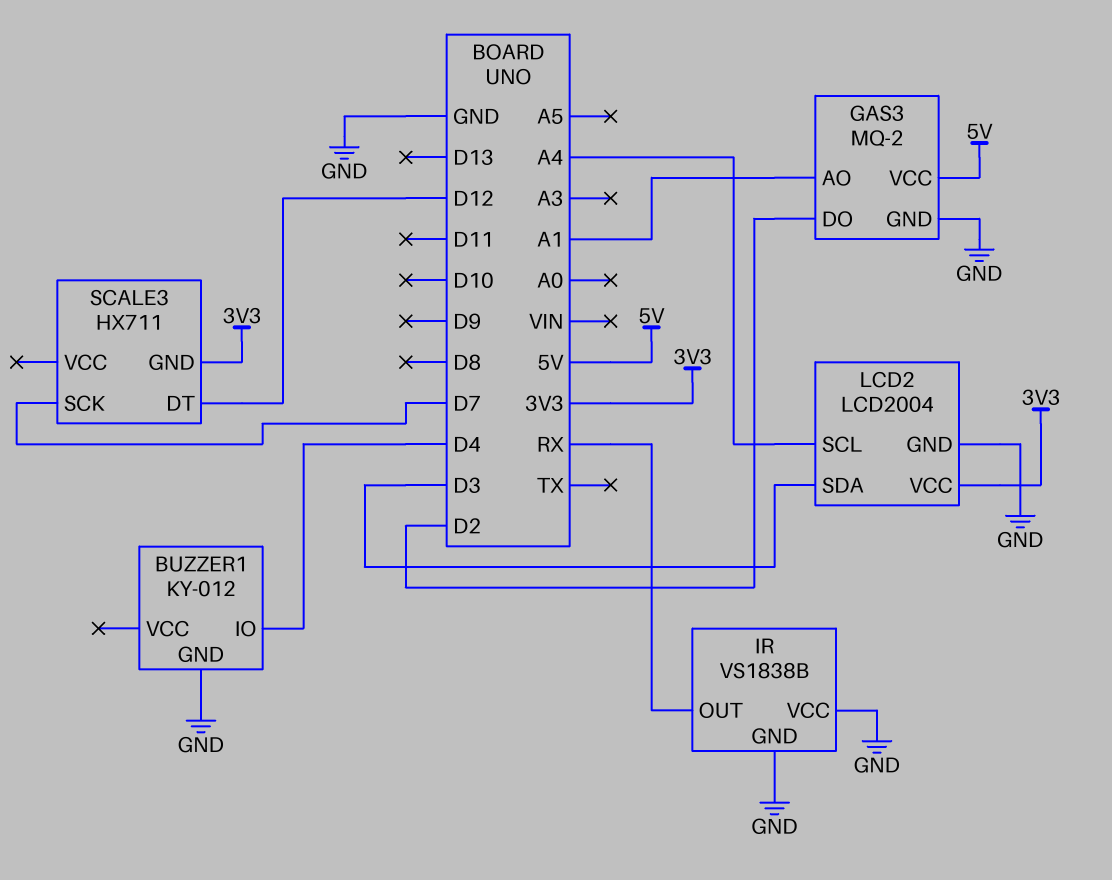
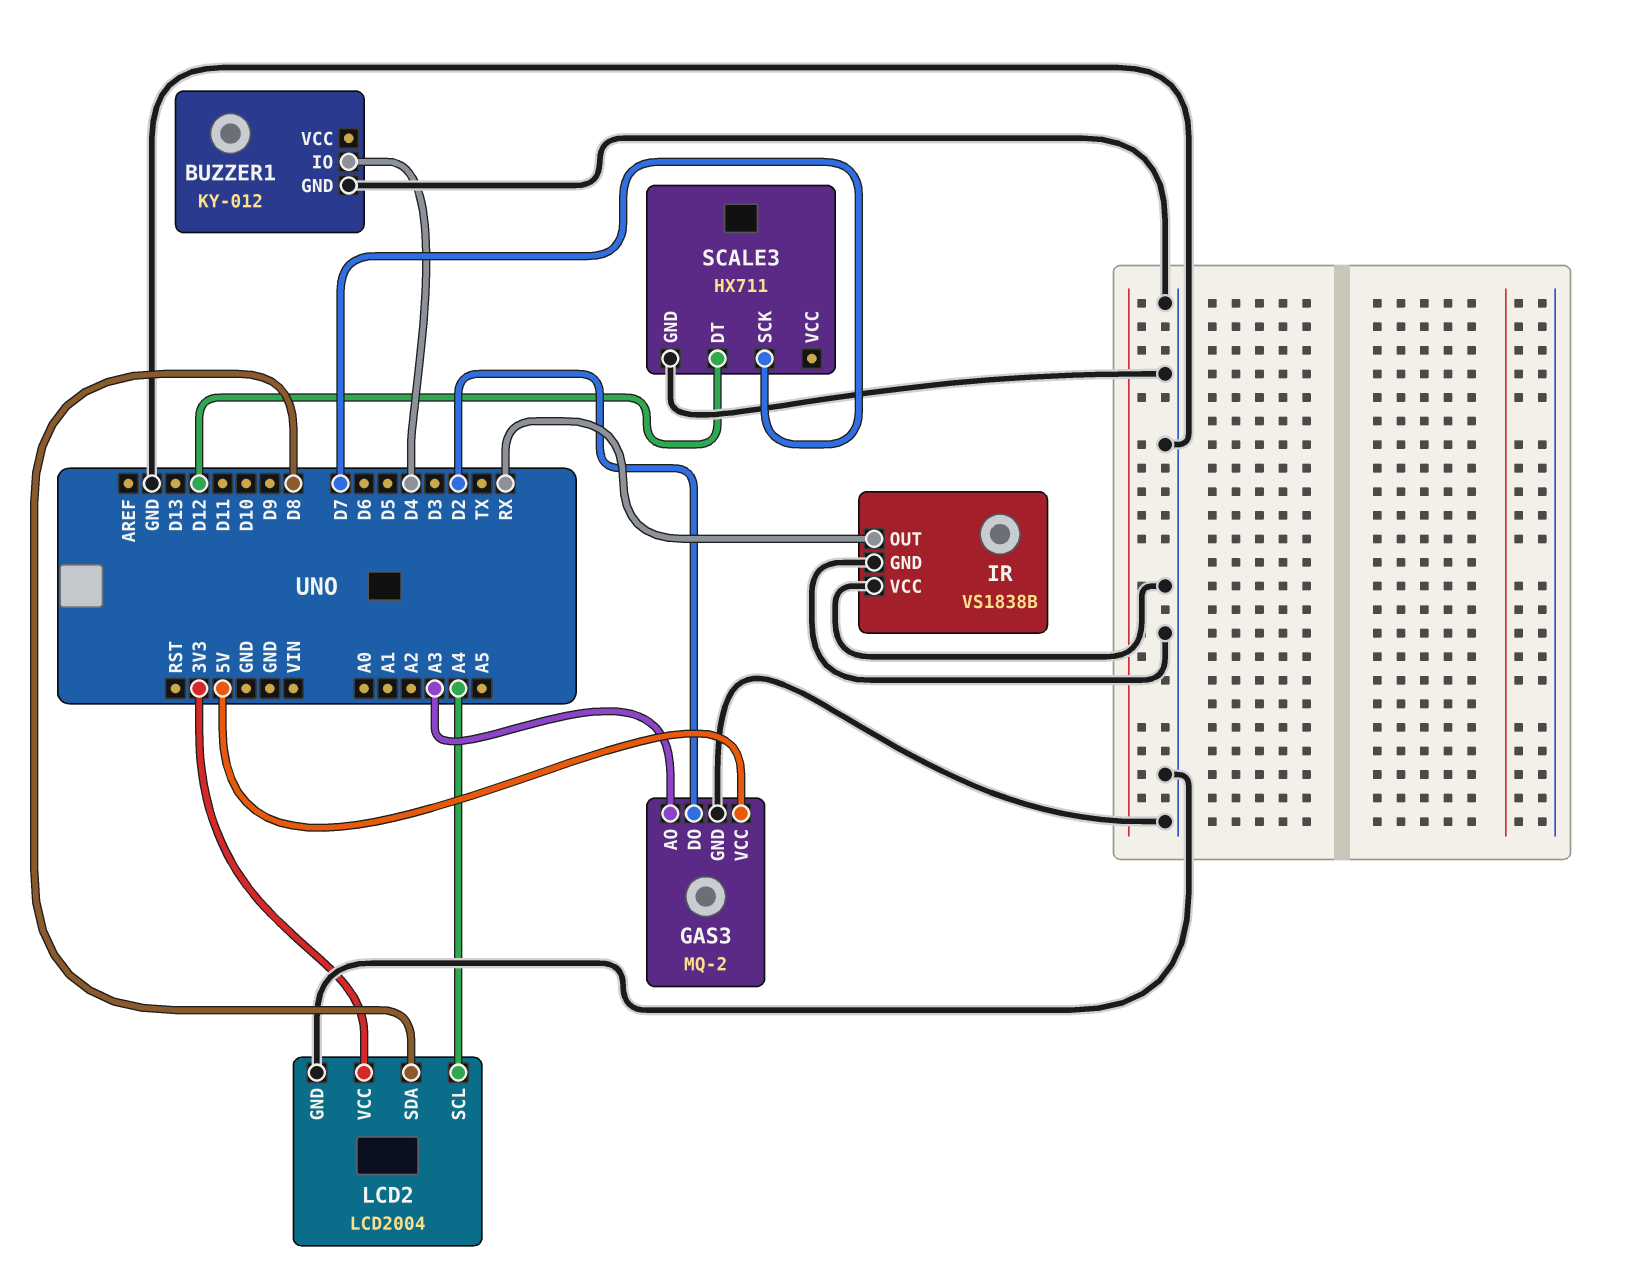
GAS3 pin AO: A1 -> A3
LCD2 pin SDA: D3 -> D8
SCALE3 pin GND: 3V3 -> GND

